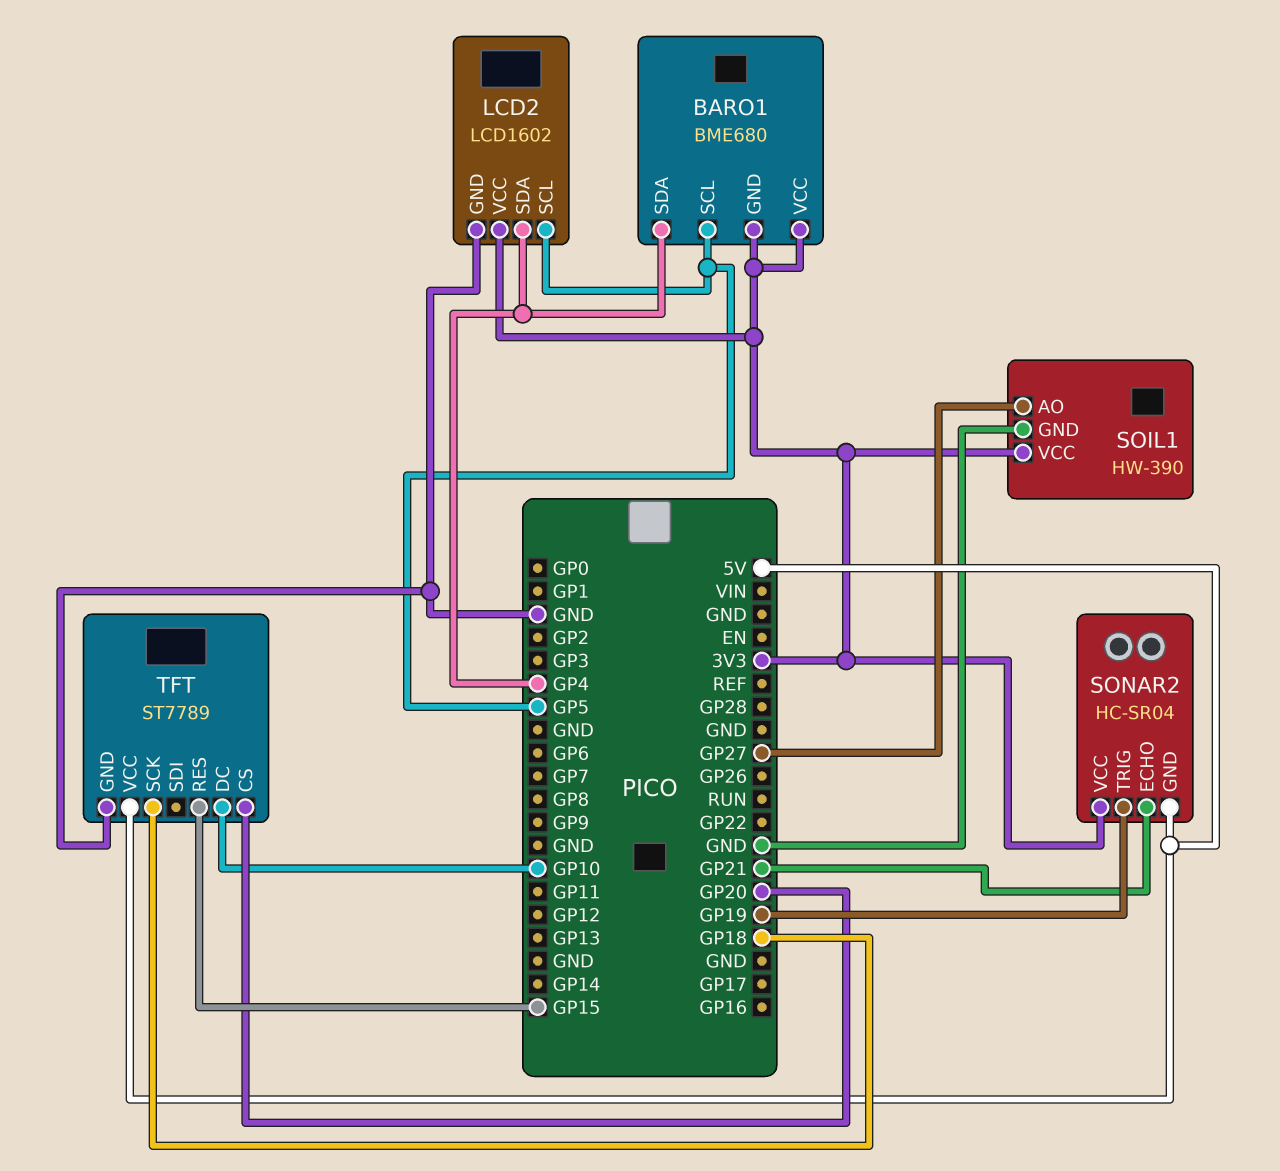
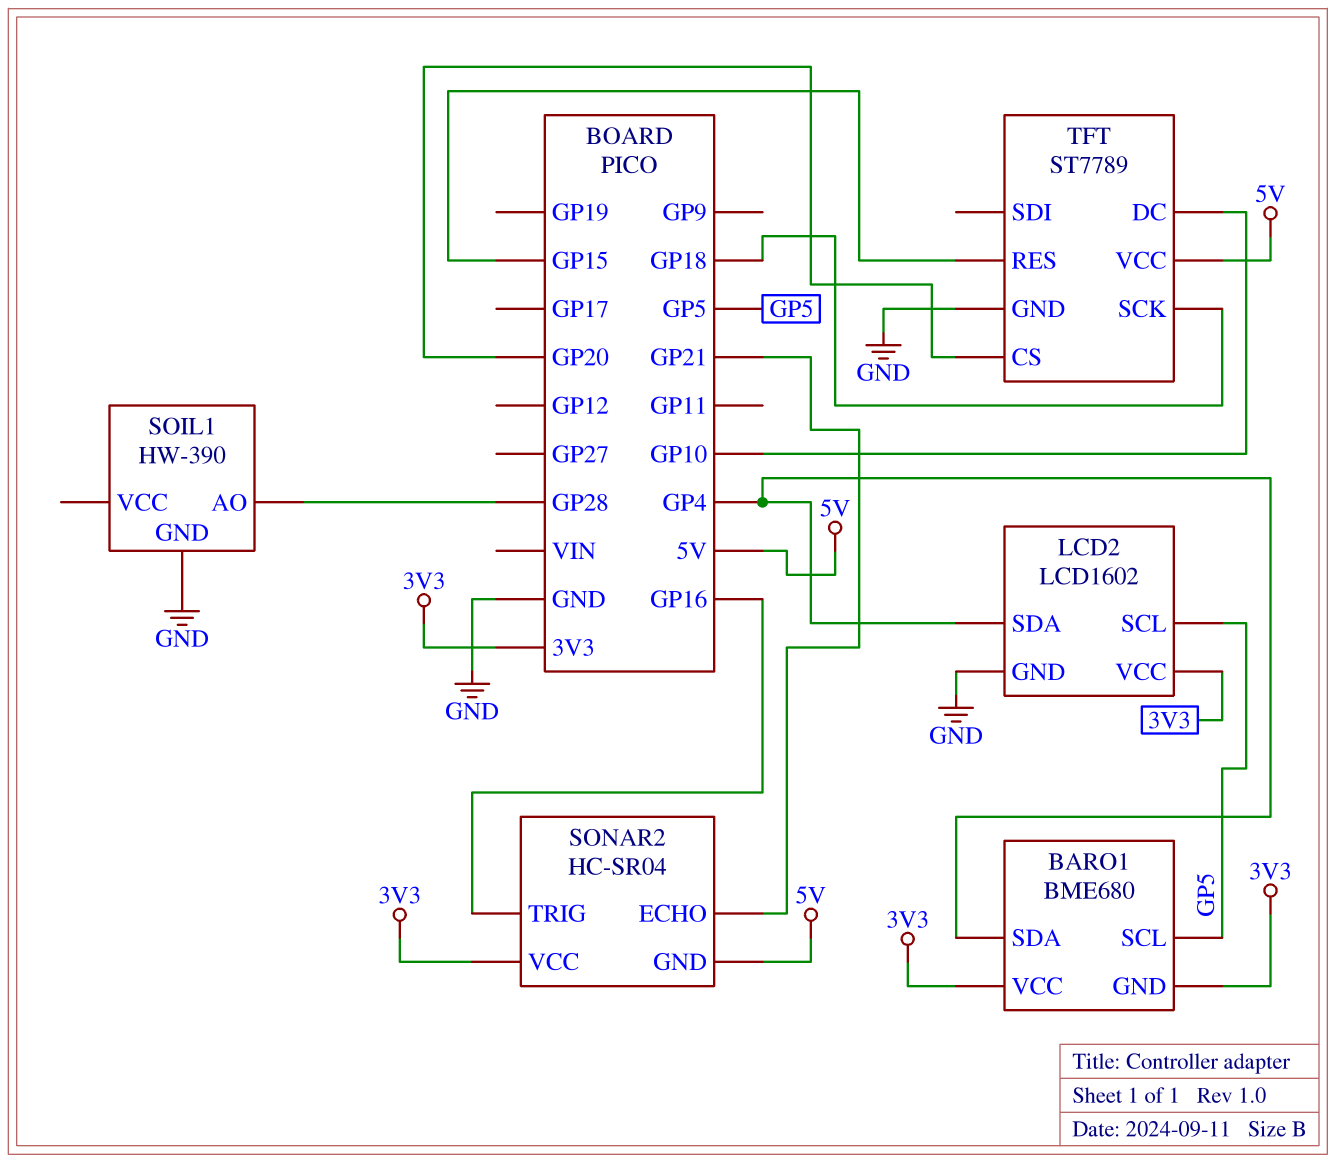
SOIL1 pin AO: GP27 -> GP28
SOIL1 pin VCC: 3V3 -> none
SONAR2 pin TRIG: GP19 -> GP16

